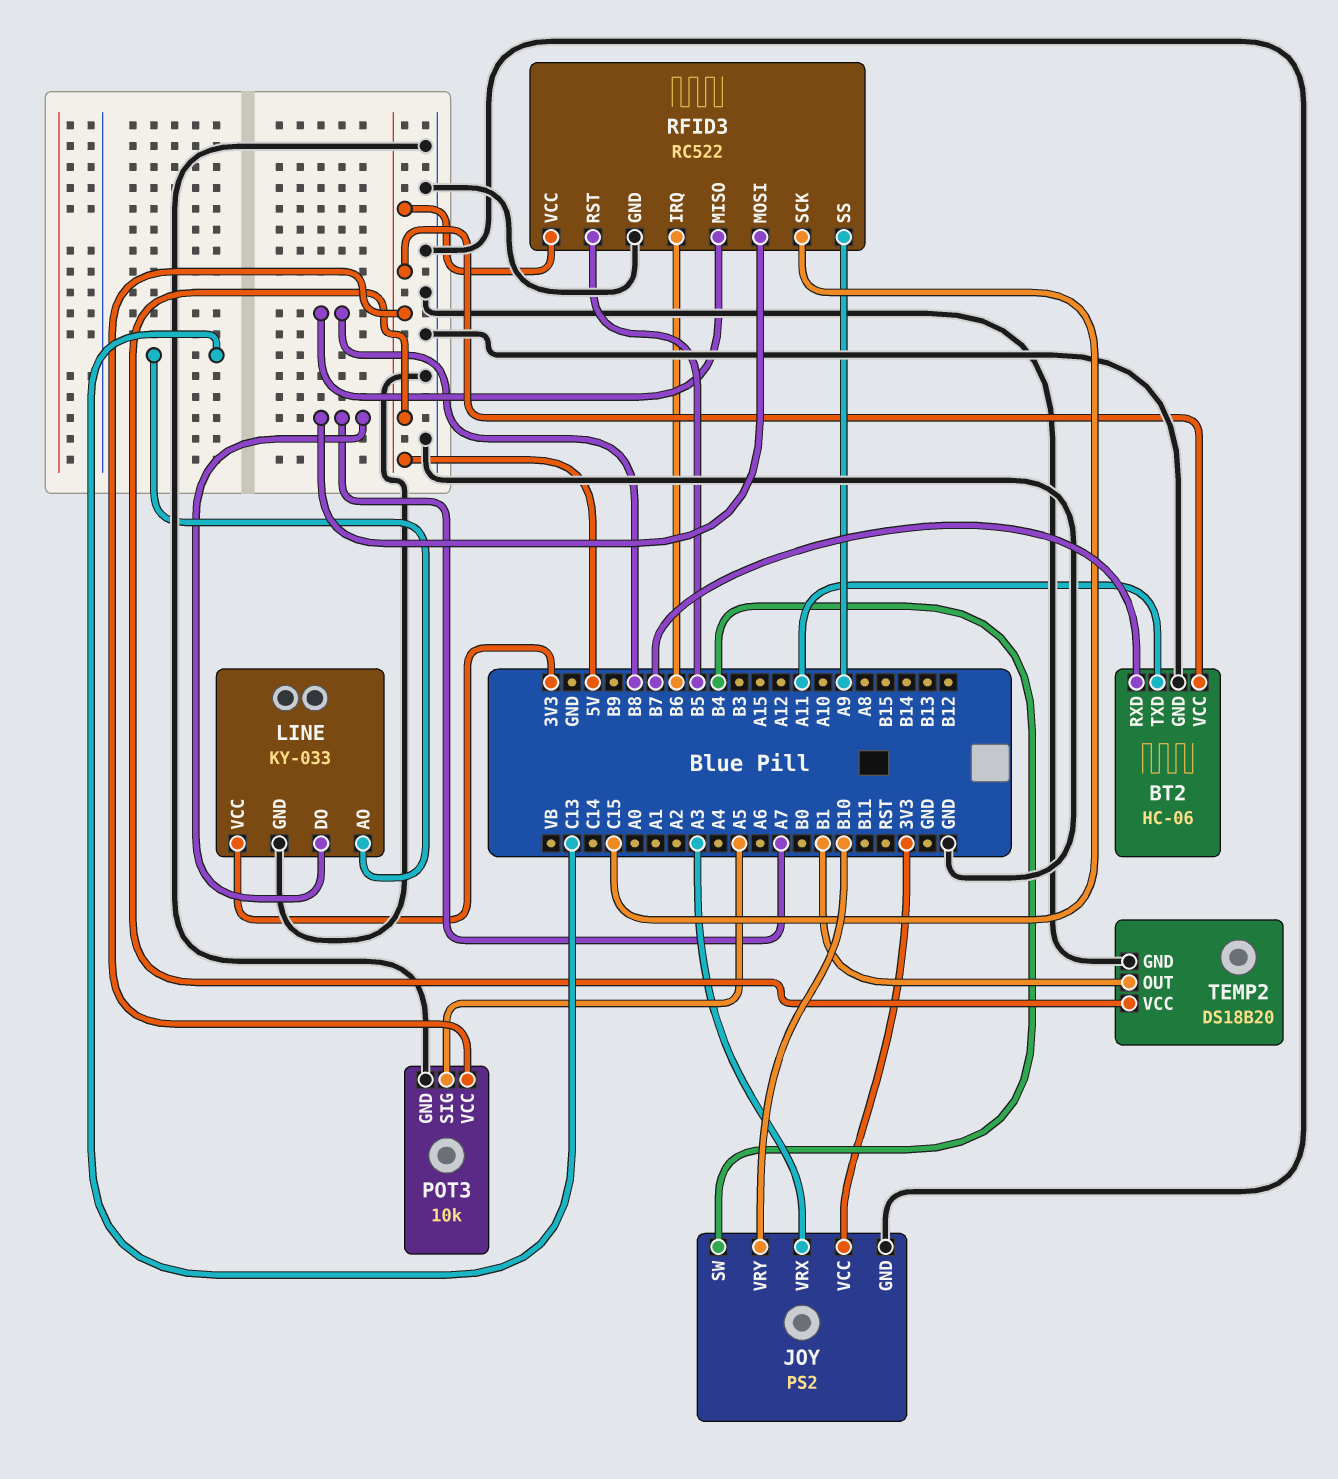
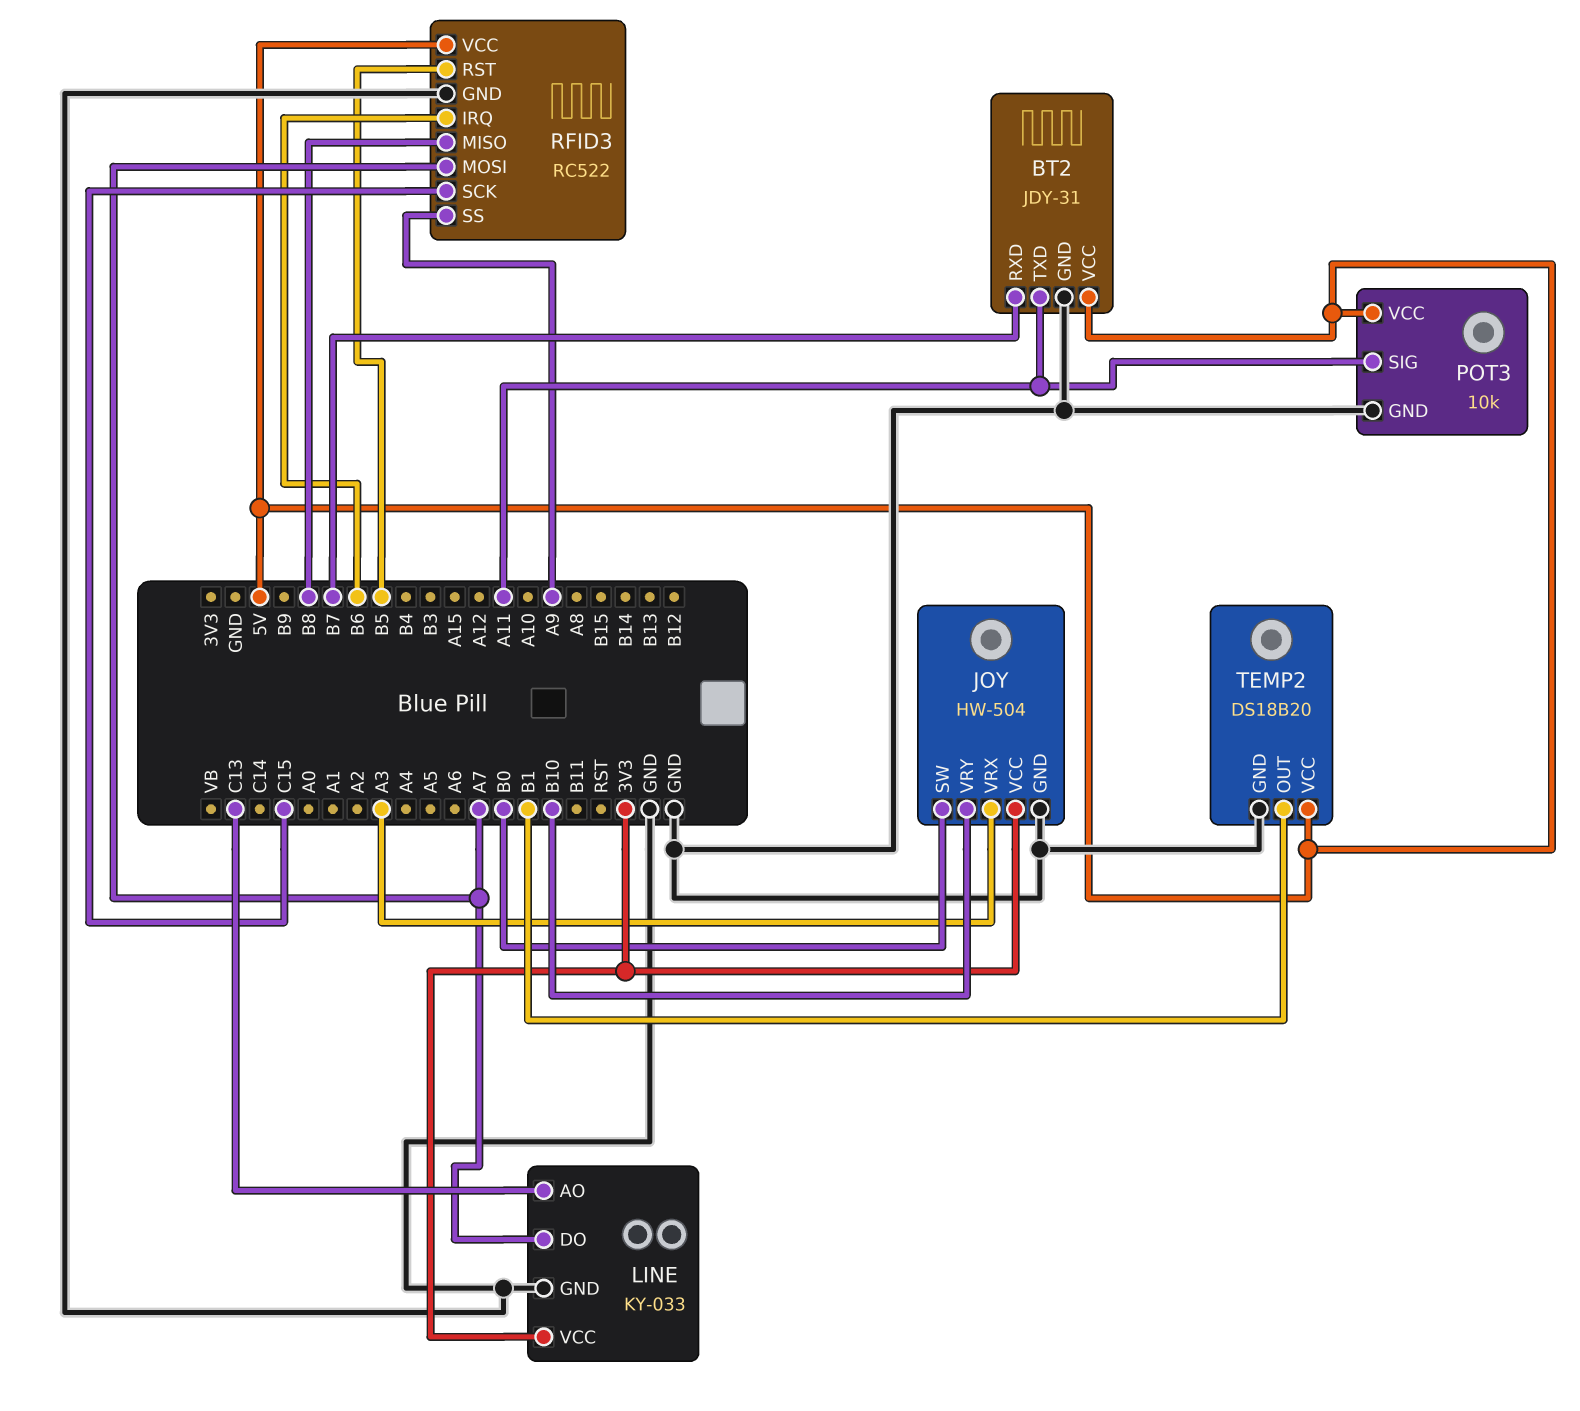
BT2: HC-06 -> JDY-31
JOY: PS2 -> HW-504
JOY pin SW: B4 -> B0
POT3 pin SIG: A5 -> A11

